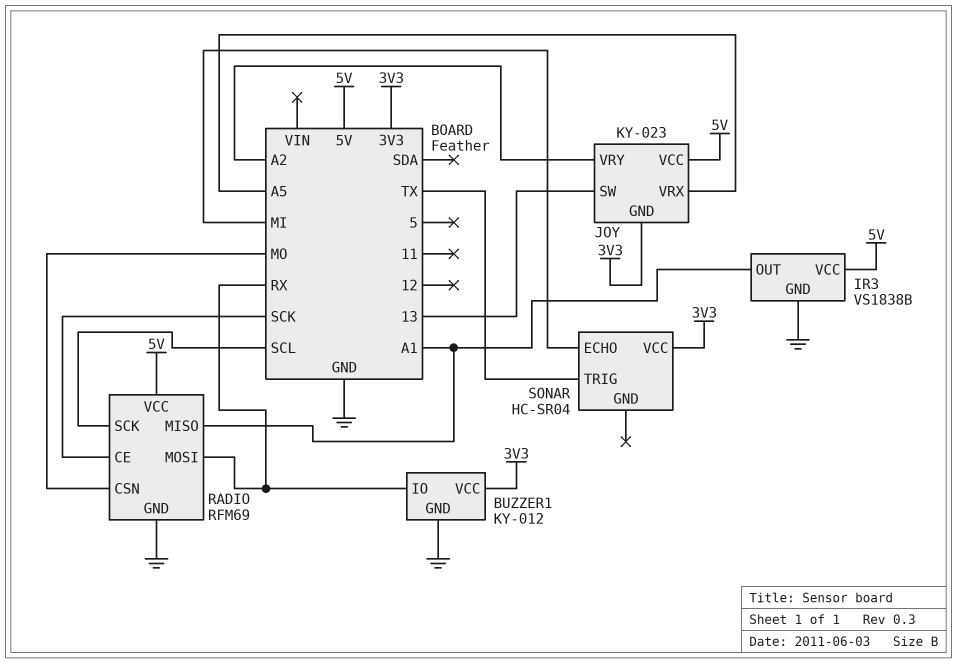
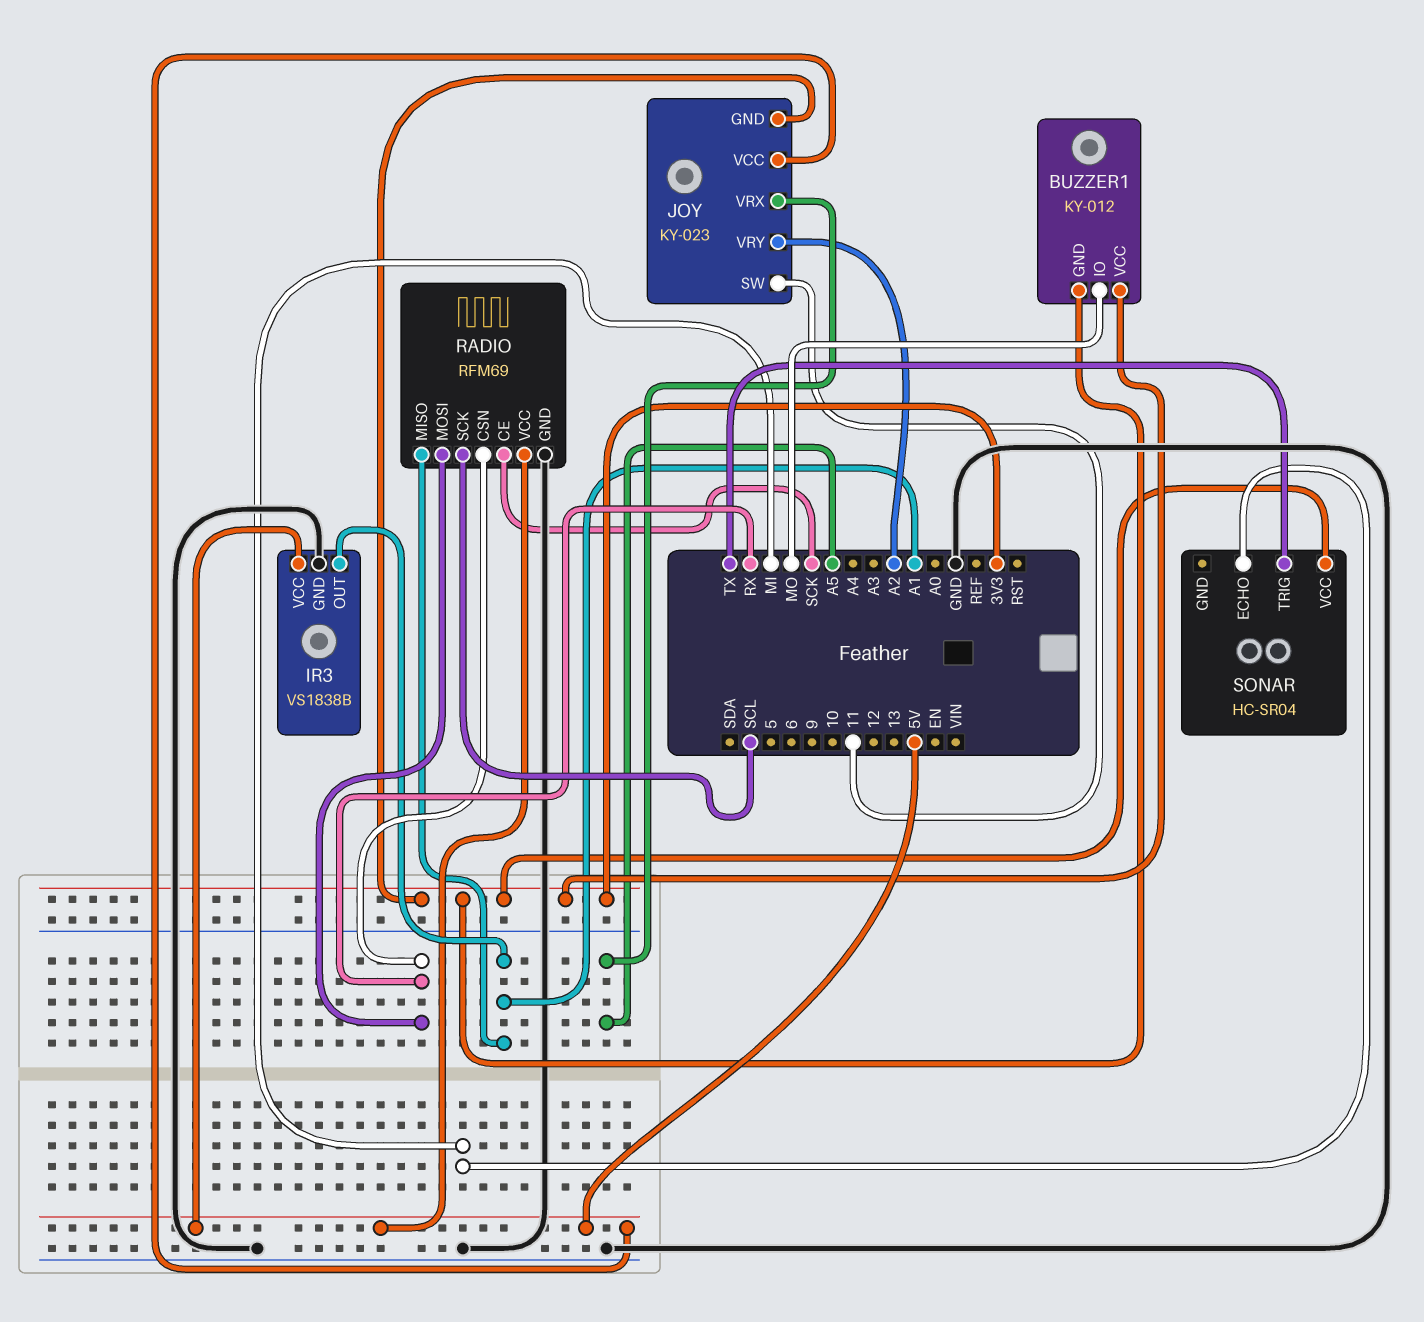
BUZZER1 pin GND: GND -> 3V3
BUZZER1 pin IO: RX -> MO
JOY pin SW: 13 -> 11
RADIO pin CSN: MO -> RX

